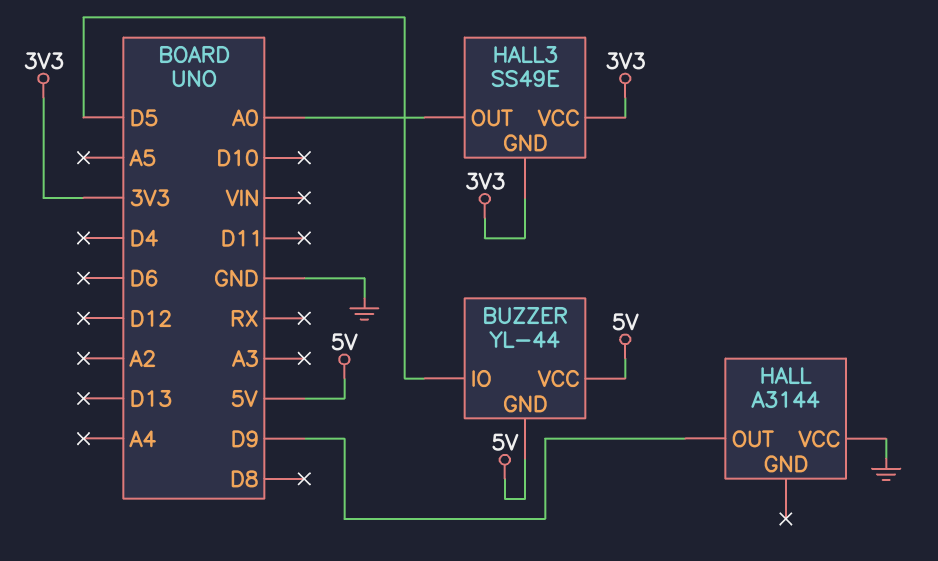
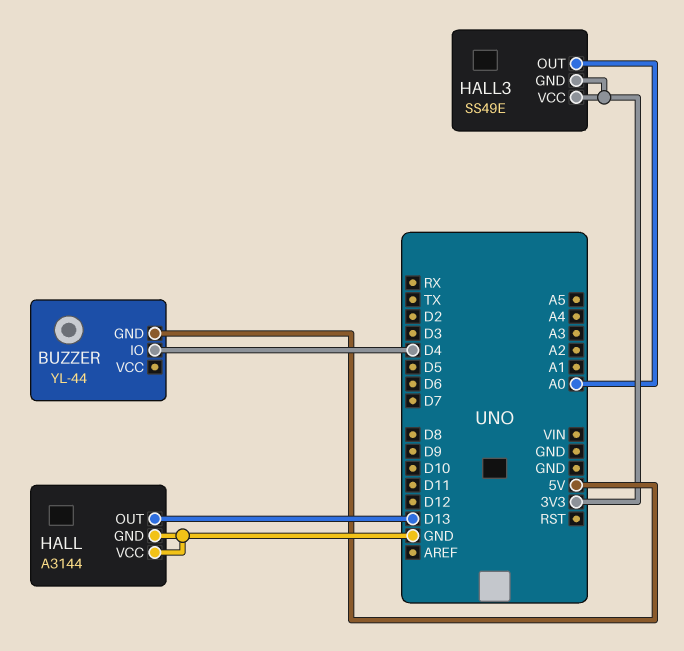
BUZZER pin IO: D5 -> D4
BUZZER pin VCC: 5V -> none
HALL pin GND: none -> GND
HALL pin OUT: D9 -> D13

